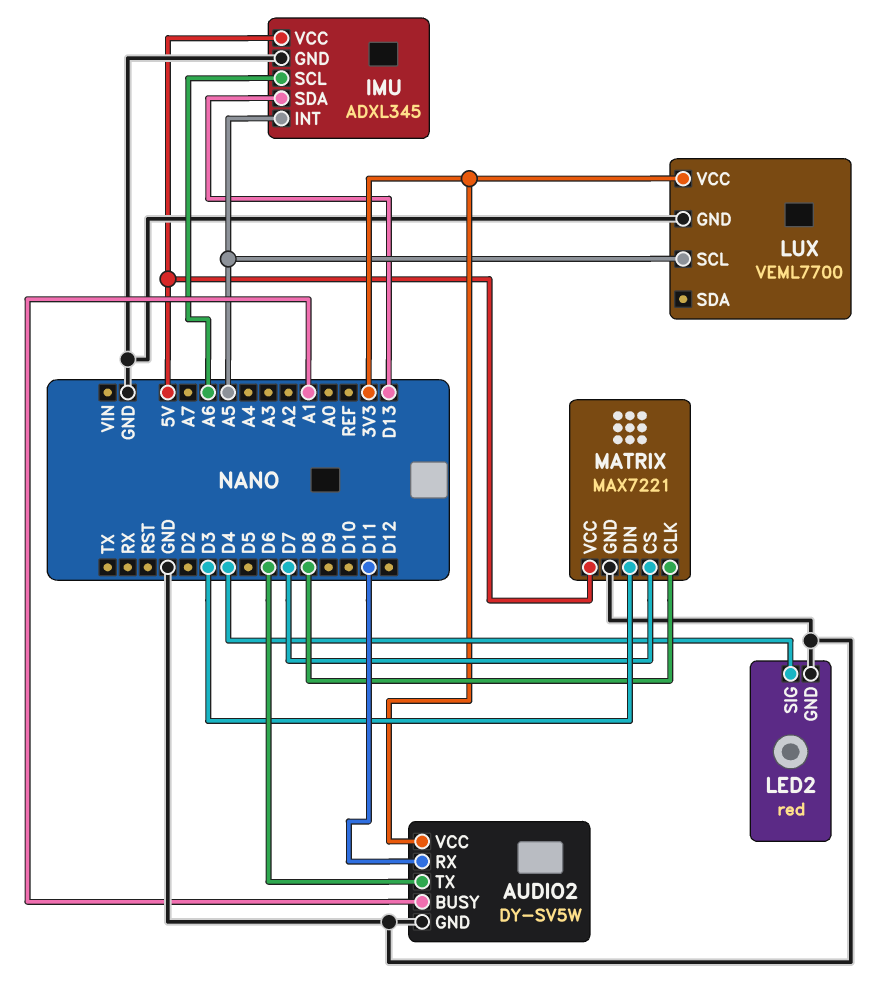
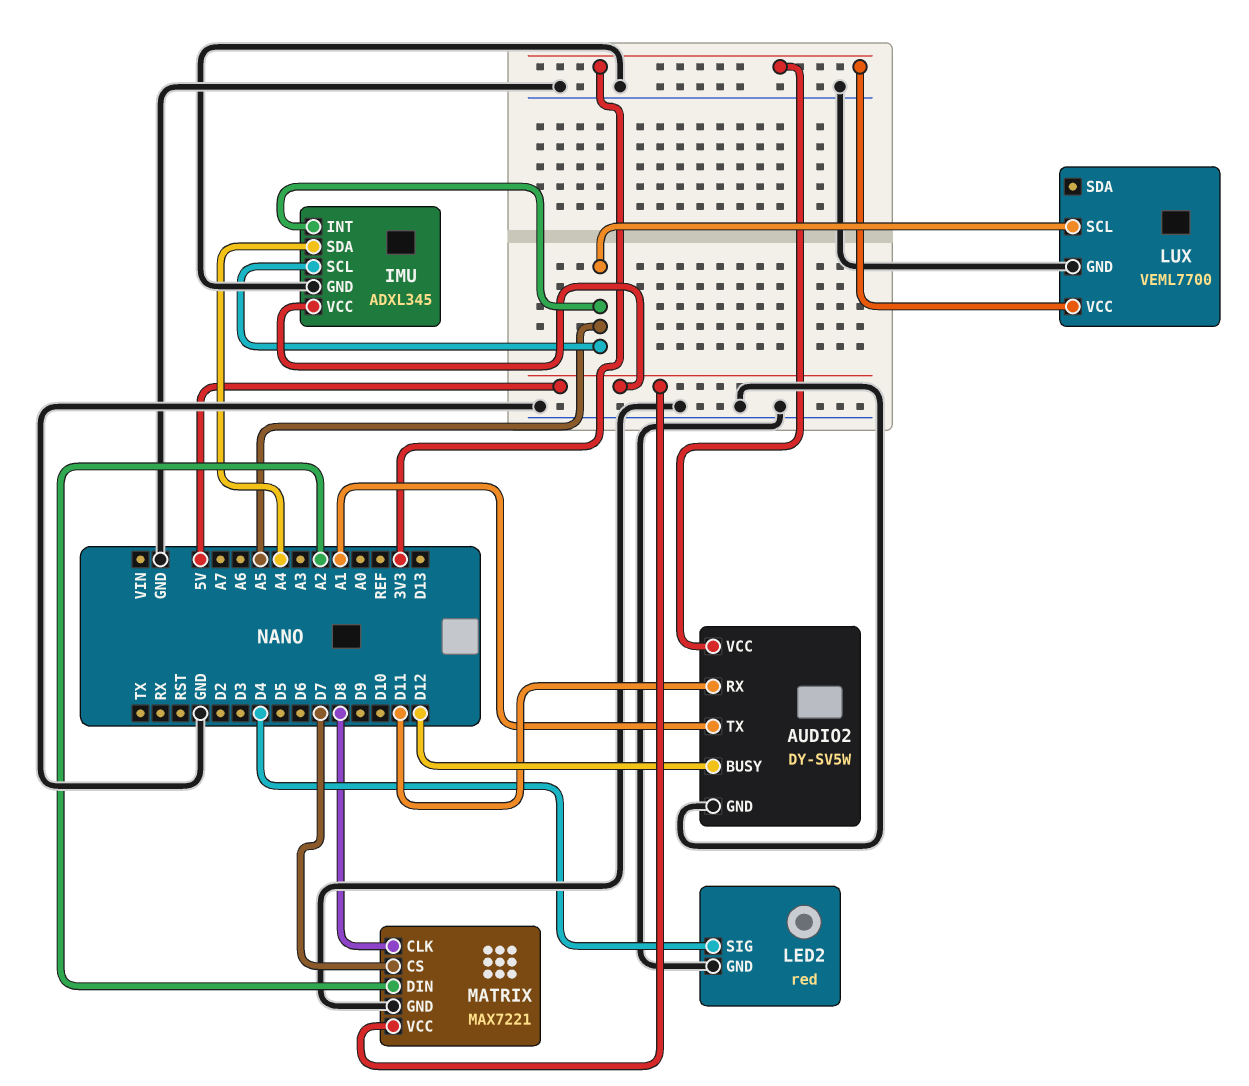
AUDIO2 pin BUSY: A1 -> D12
AUDIO2 pin TX: D6 -> A1
IMU pin SCL: A6 -> A5
IMU pin SDA: D13 -> A4
MATRIX pin DIN: D3 -> A2

